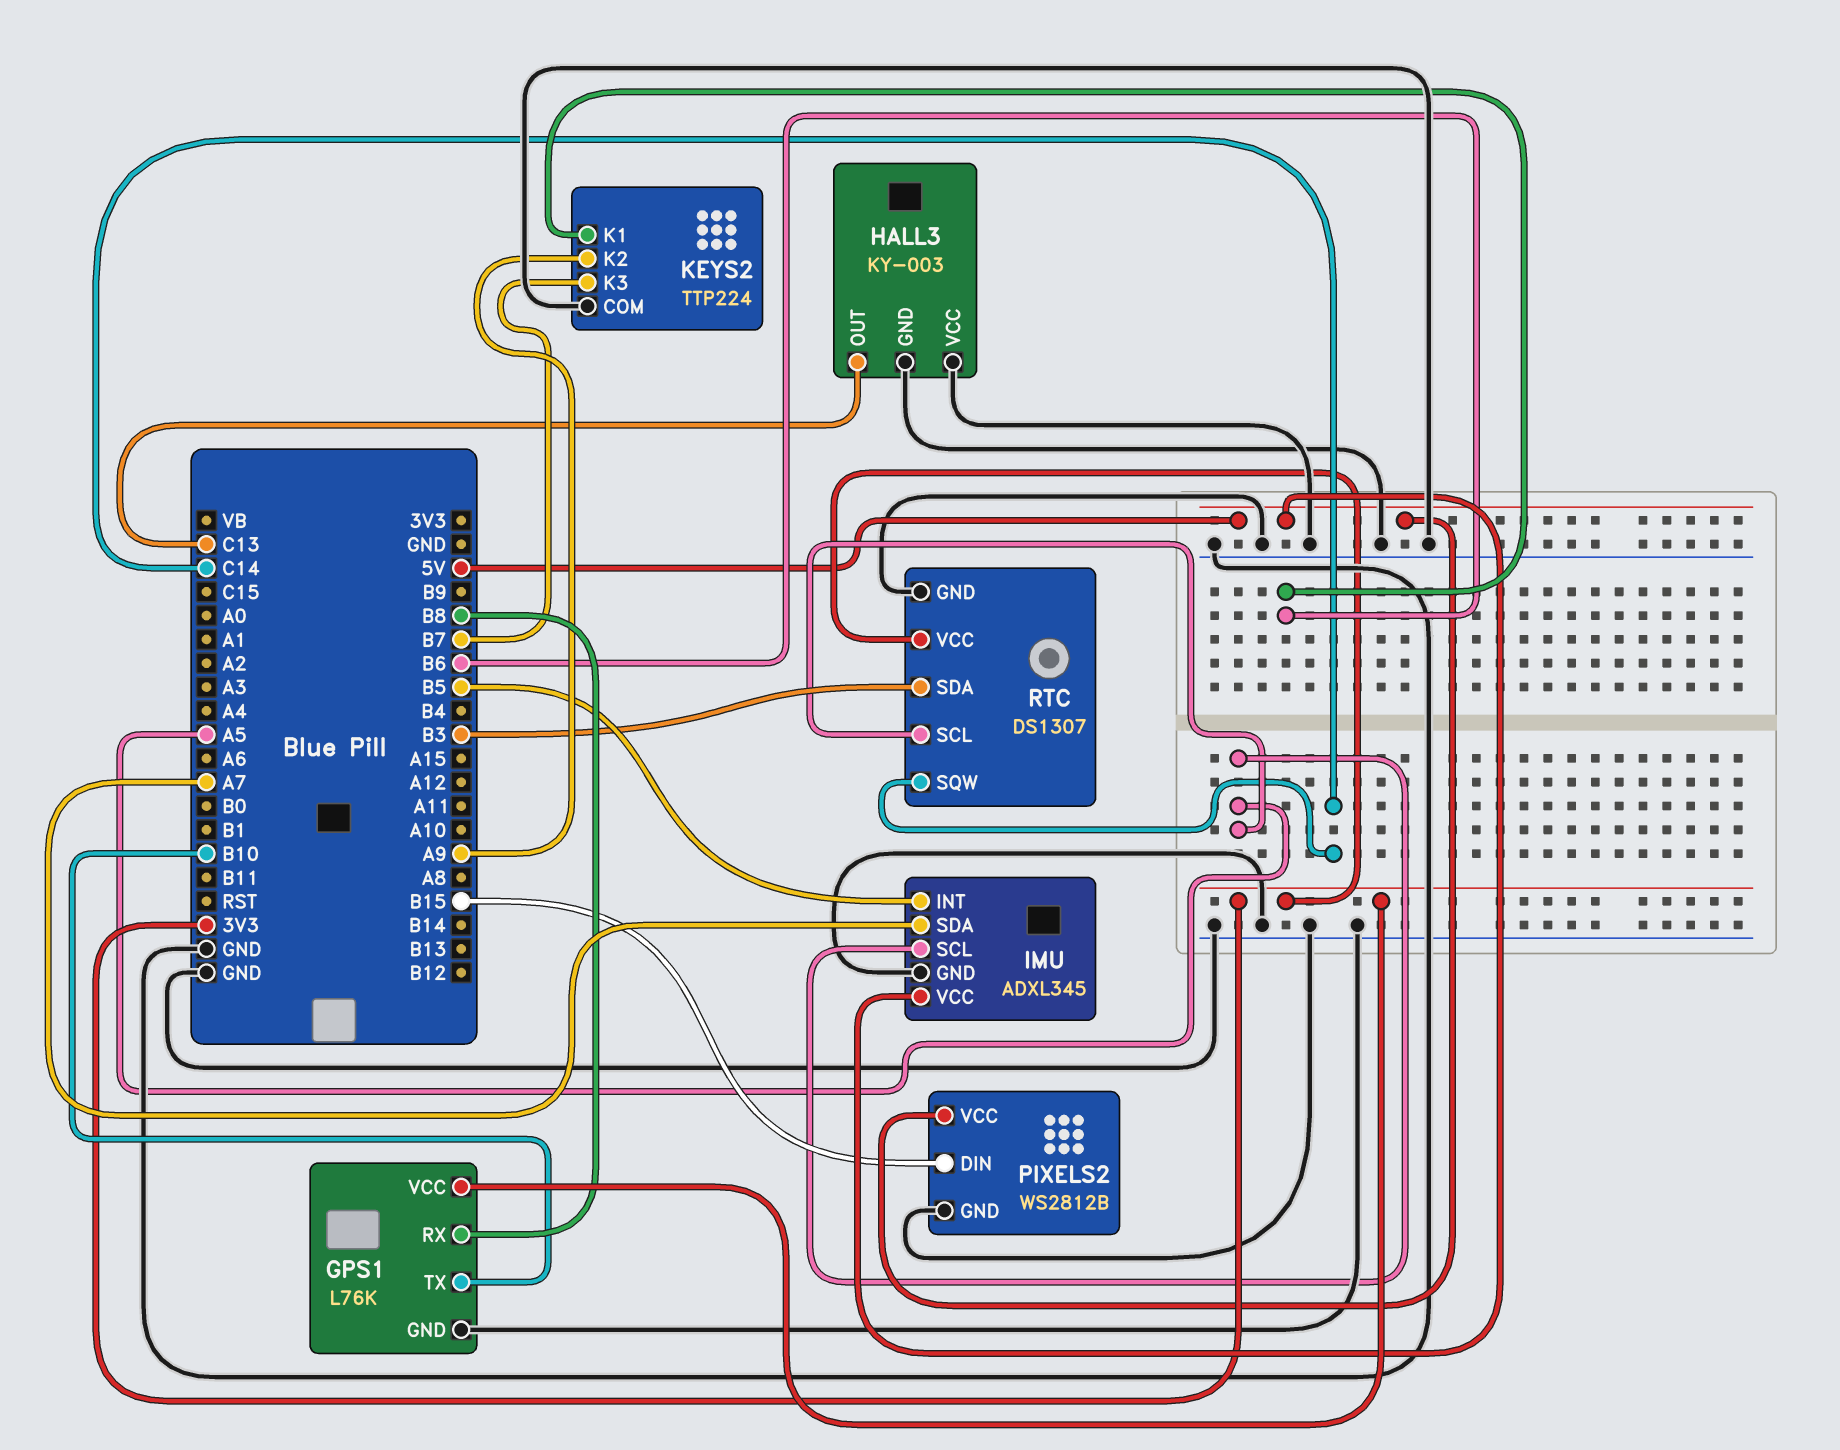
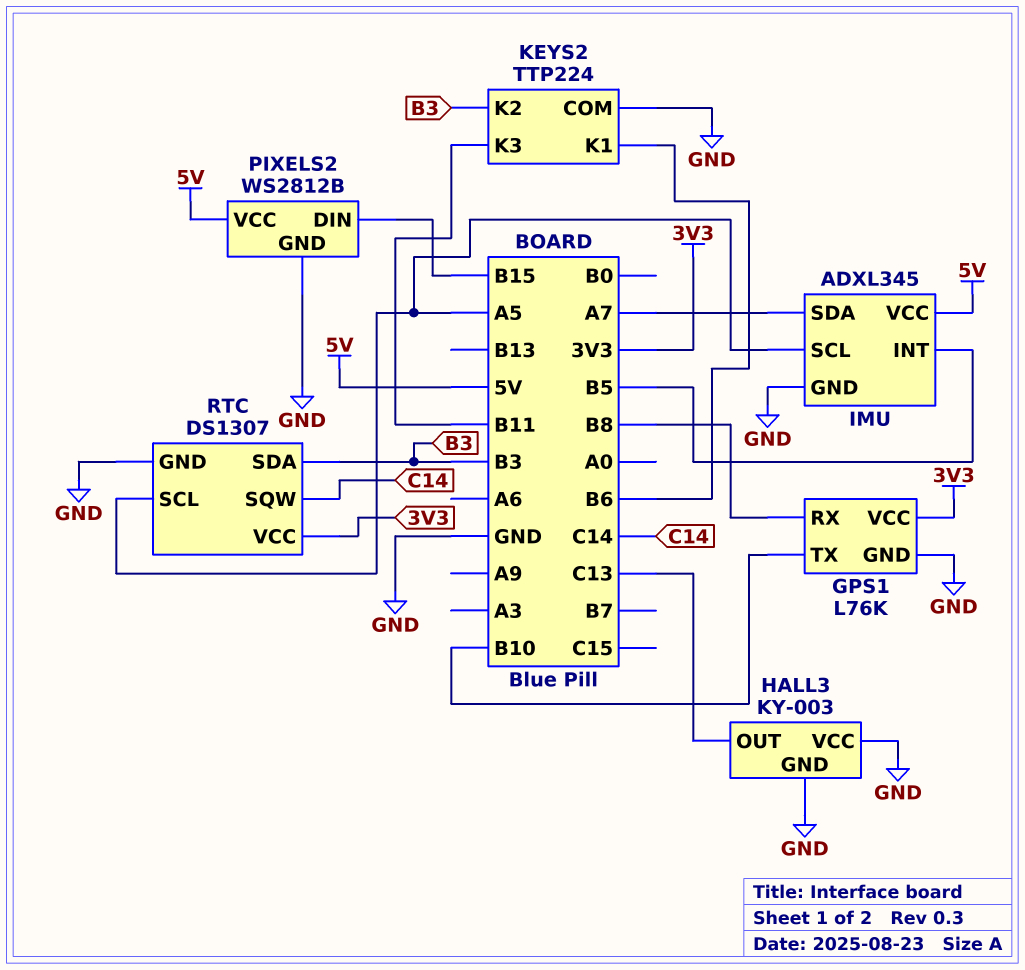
KEYS2 pin K2: A9 -> B3
KEYS2 pin K3: B7 -> B11

